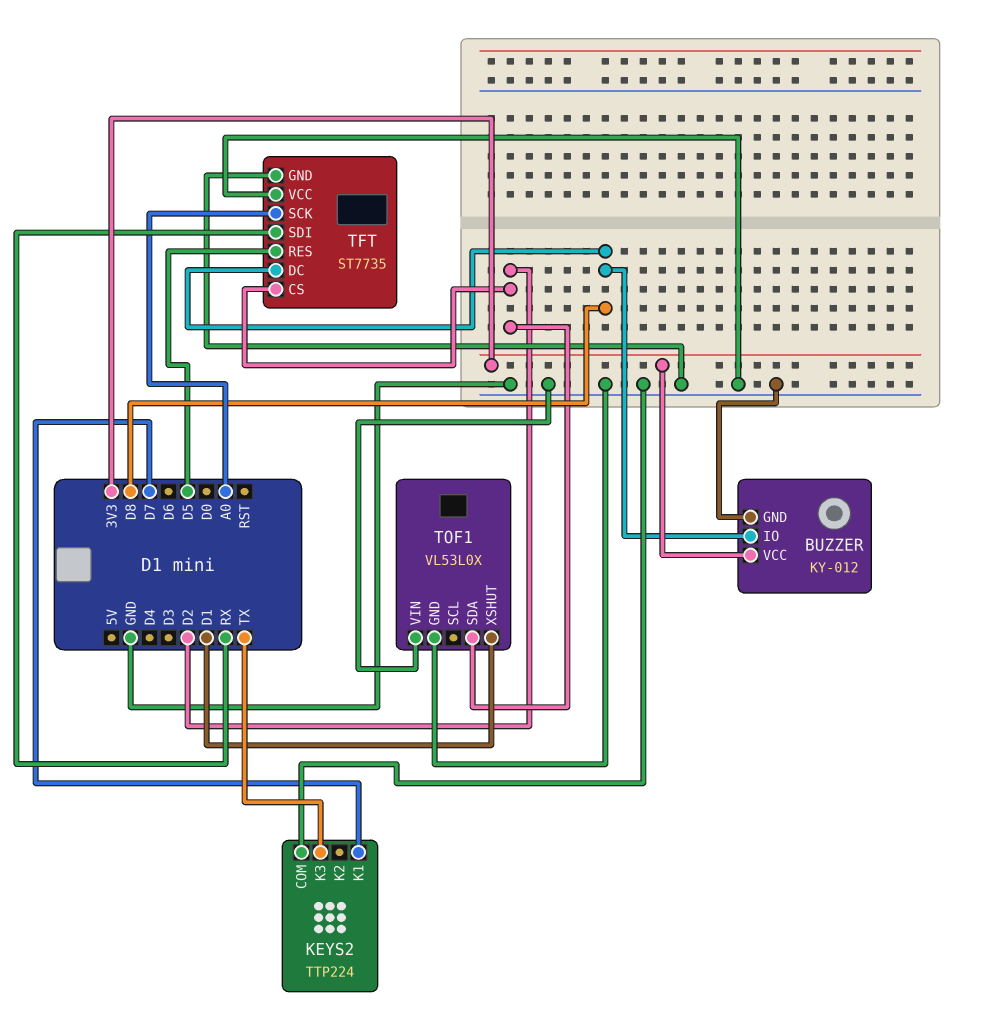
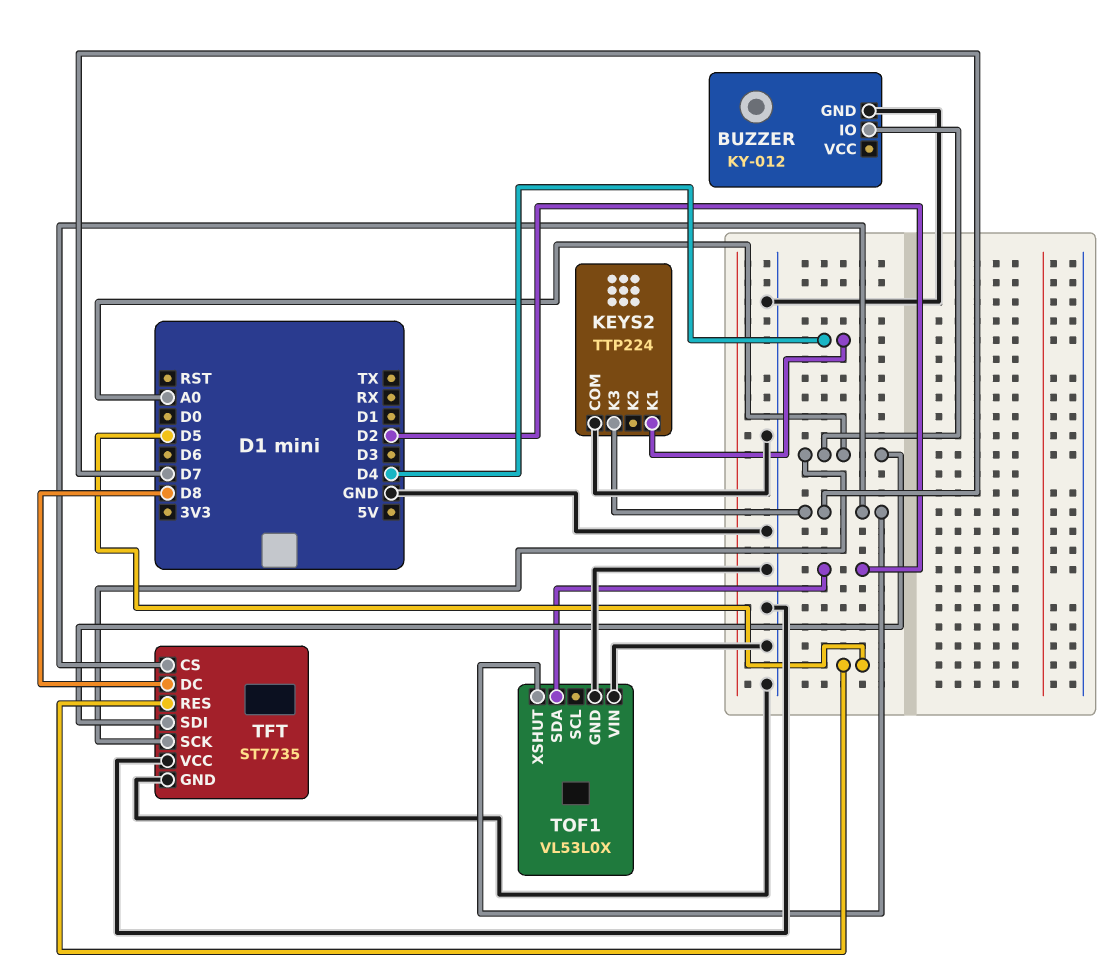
BUZZER pin IO: D8 -> A0
BUZZER pin VCC: 3V3 -> none
KEYS2 pin K1: D7 -> D4
KEYS2 pin K3: TX -> D7
TFT pin CS: D2 -> D7
TFT pin SDI: RX -> A0
TOF1 pin XSHUT: D1 -> D7

